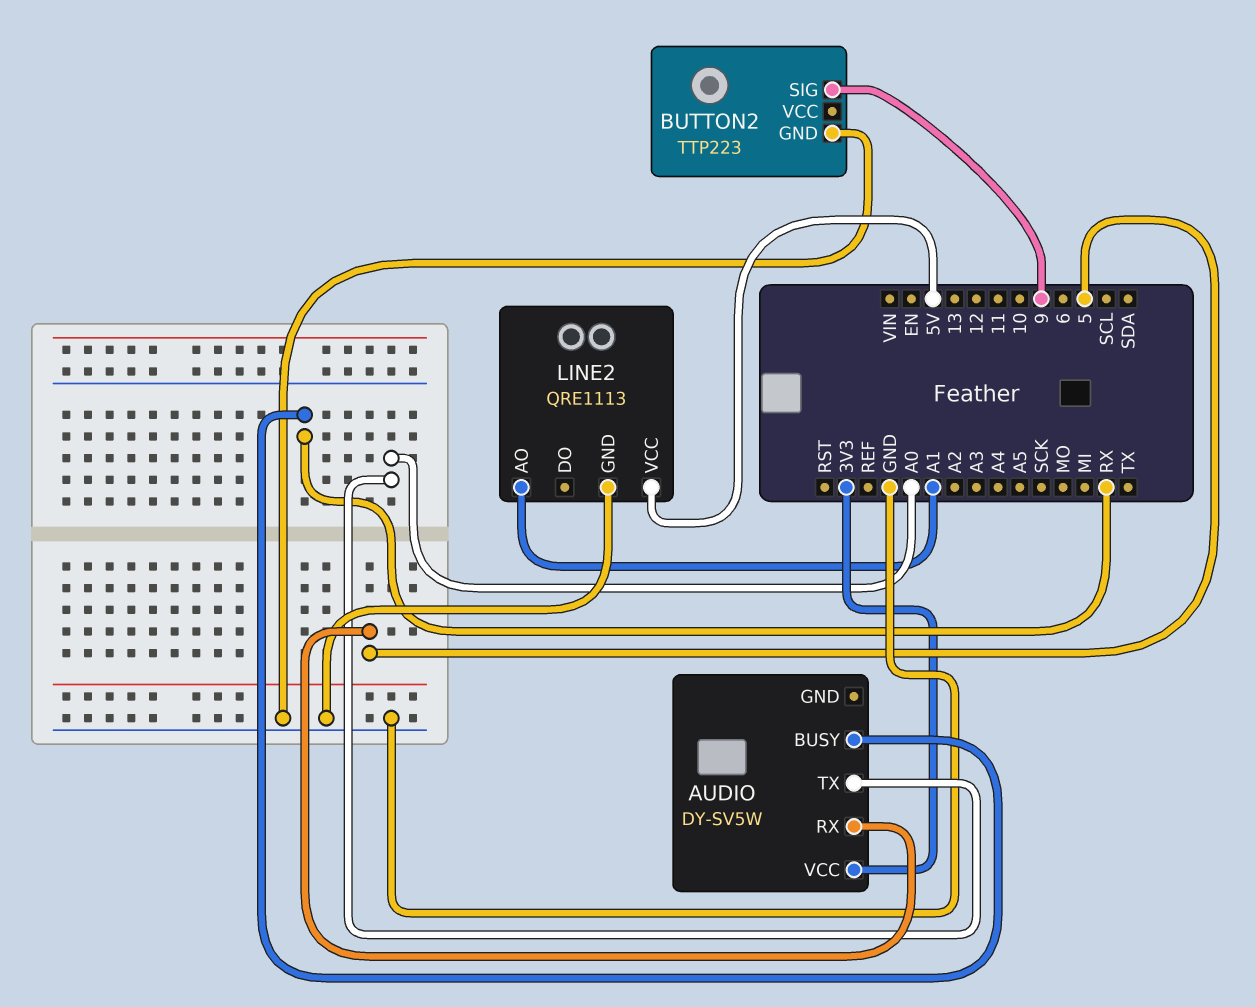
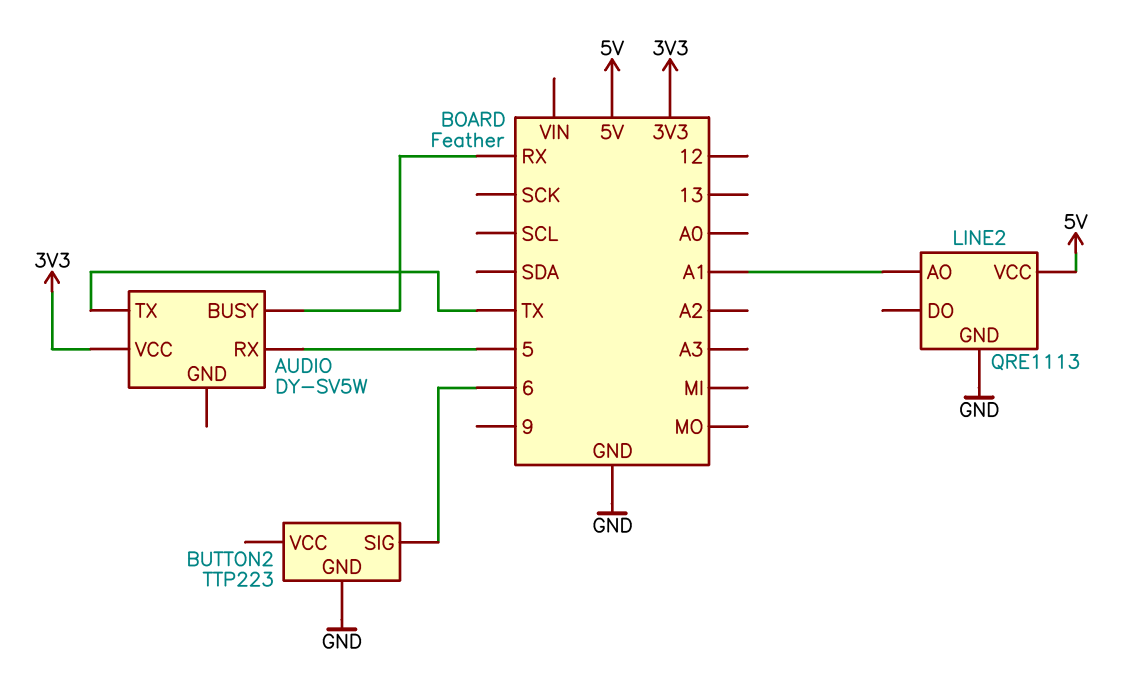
AUDIO pin TX: A0 -> TX
BUTTON2 pin SIG: 9 -> 6

